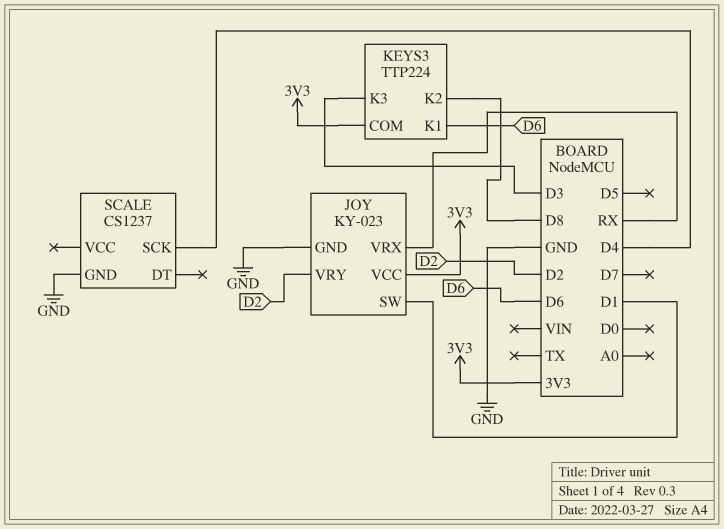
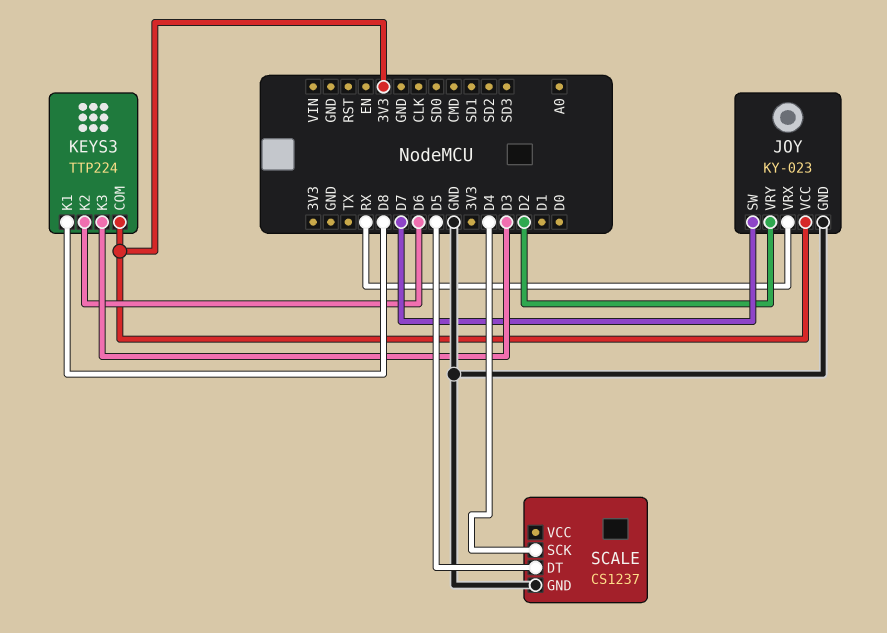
JOY pin SW: D1 -> D7
KEYS3 pin K1: D6 -> D8
KEYS3 pin K2: D8 -> D6
SCALE pin DT: none -> D5

